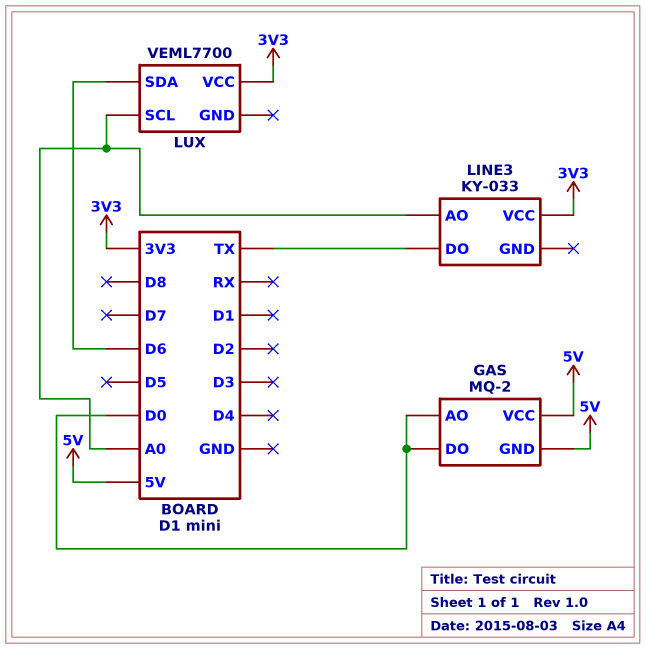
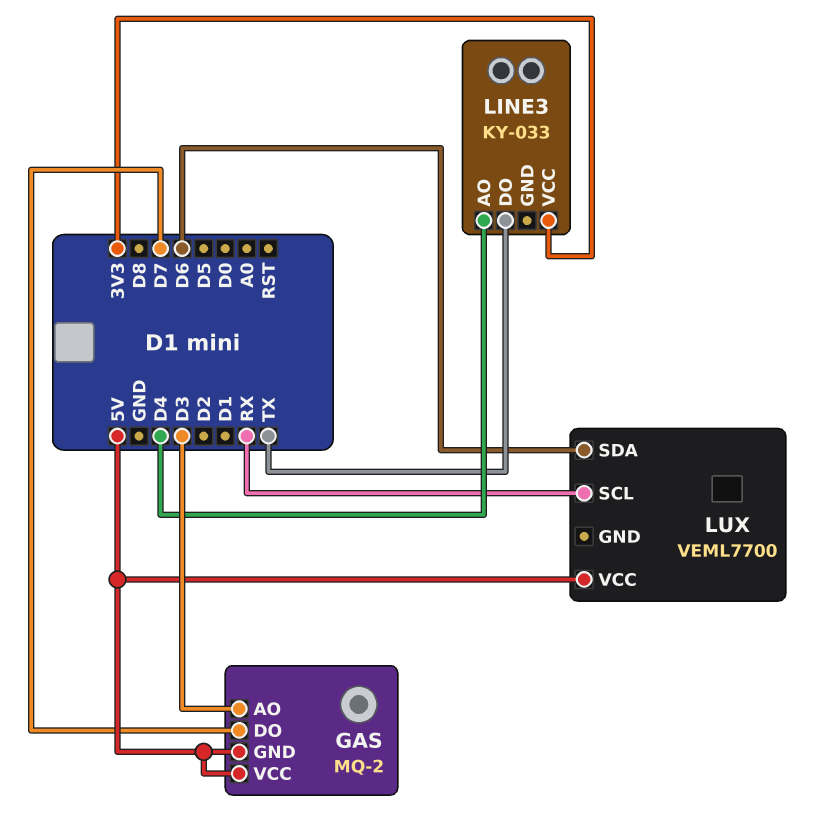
GAS pin AO: D0 -> D3
GAS pin DO: D0 -> D7
LINE3 pin AO: A0 -> D4
LUX pin SCL: A0 -> RX
LUX pin VCC: 3V3 -> 5V

